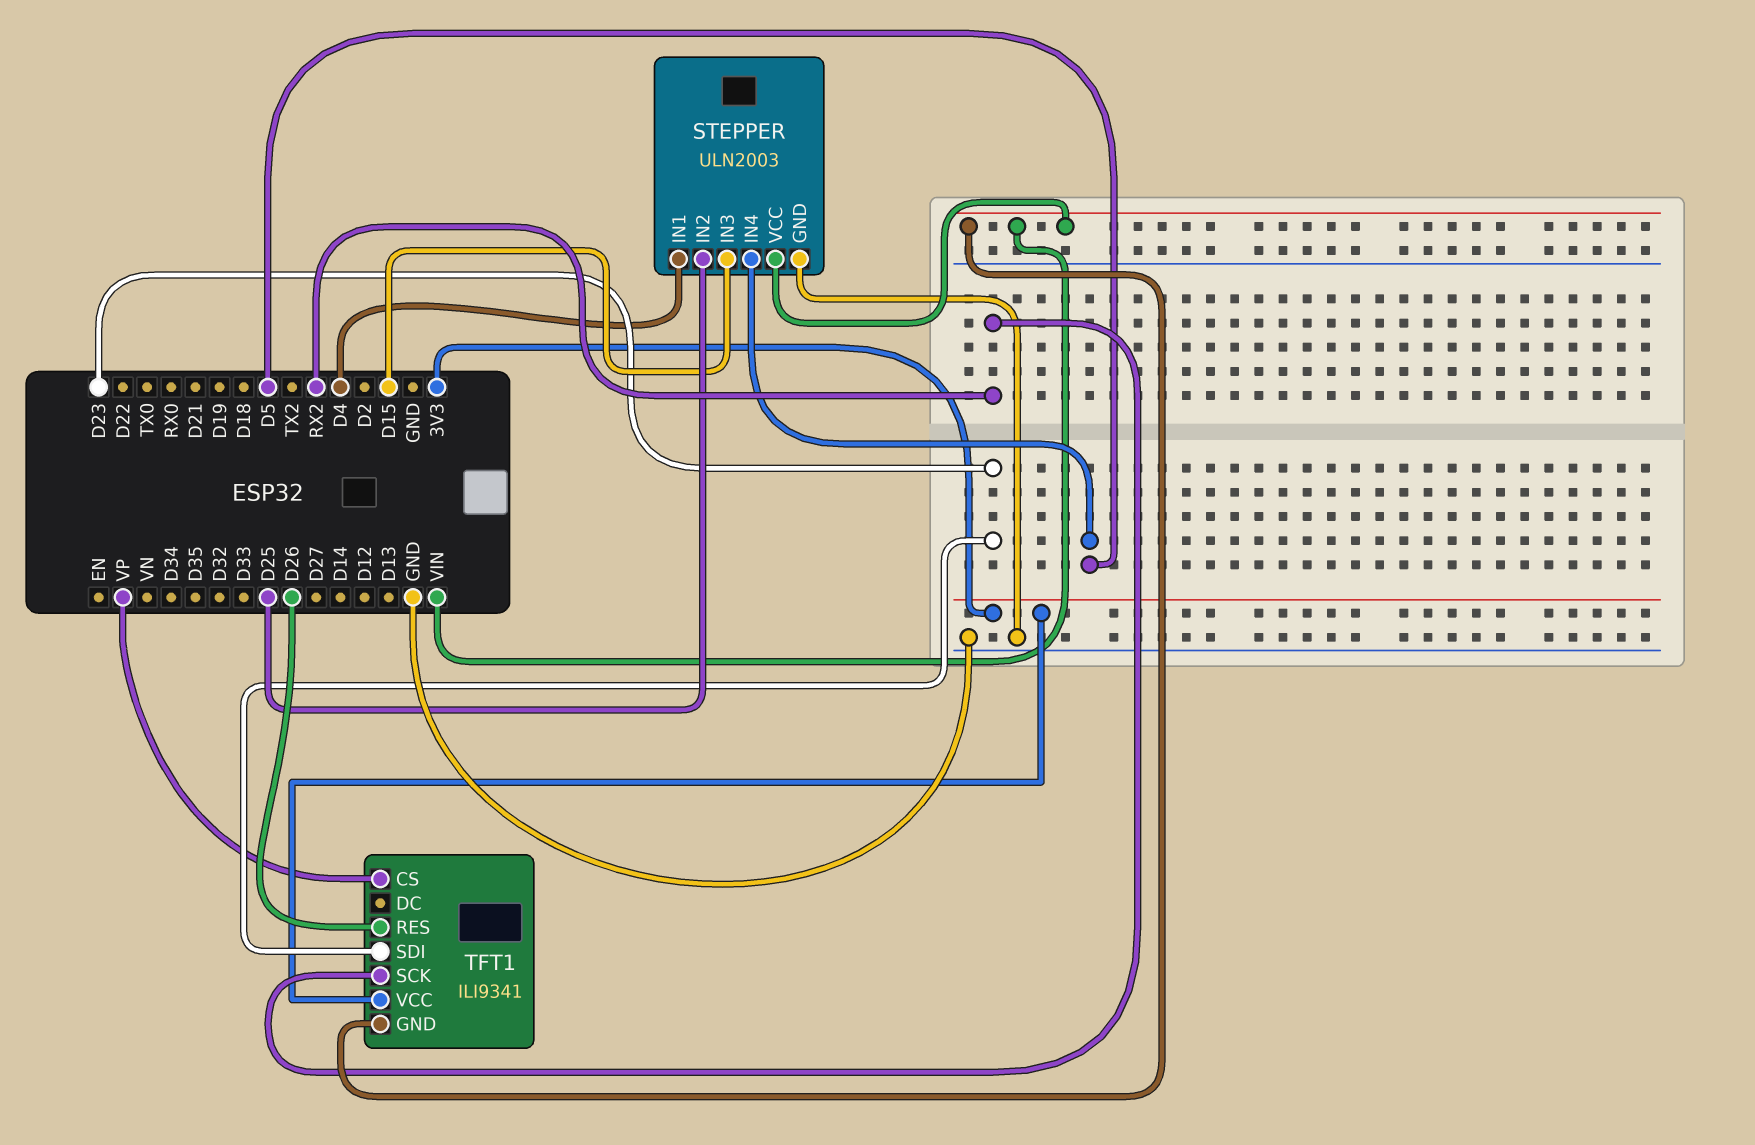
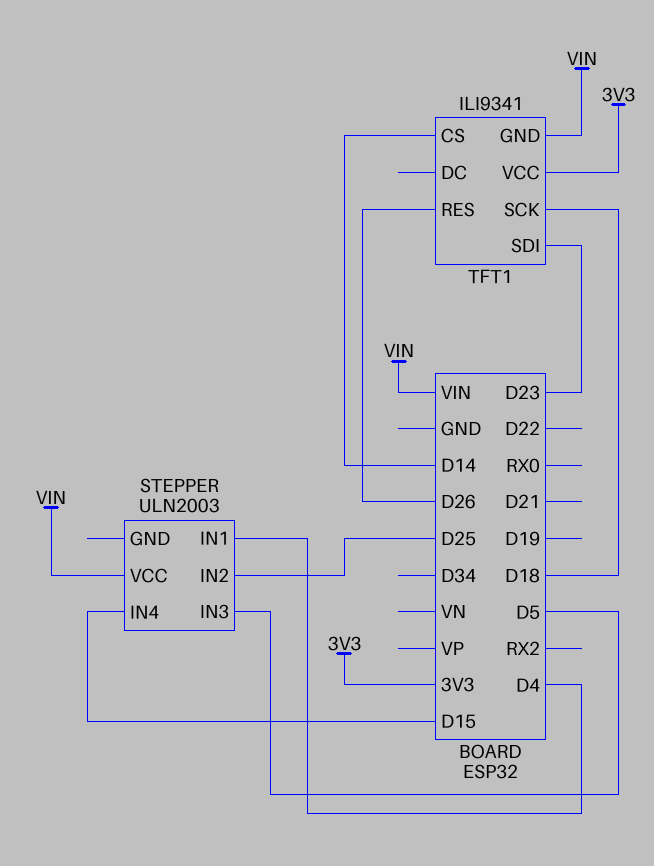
STEPPER pin GND: GND -> none
STEPPER pin IN3: D15 -> D5
STEPPER pin IN4: D5 -> D15
TFT1 pin CS: VP -> D14
TFT1 pin SCK: RX2 -> D18

